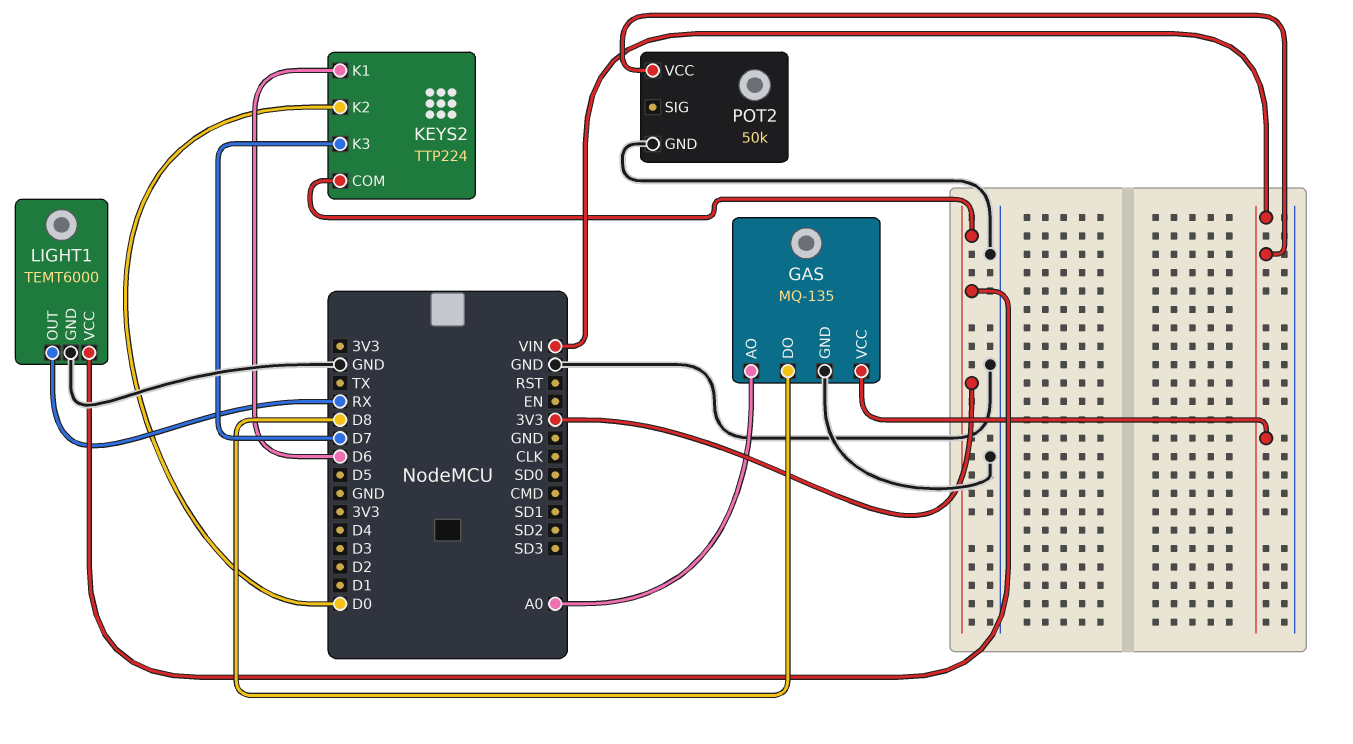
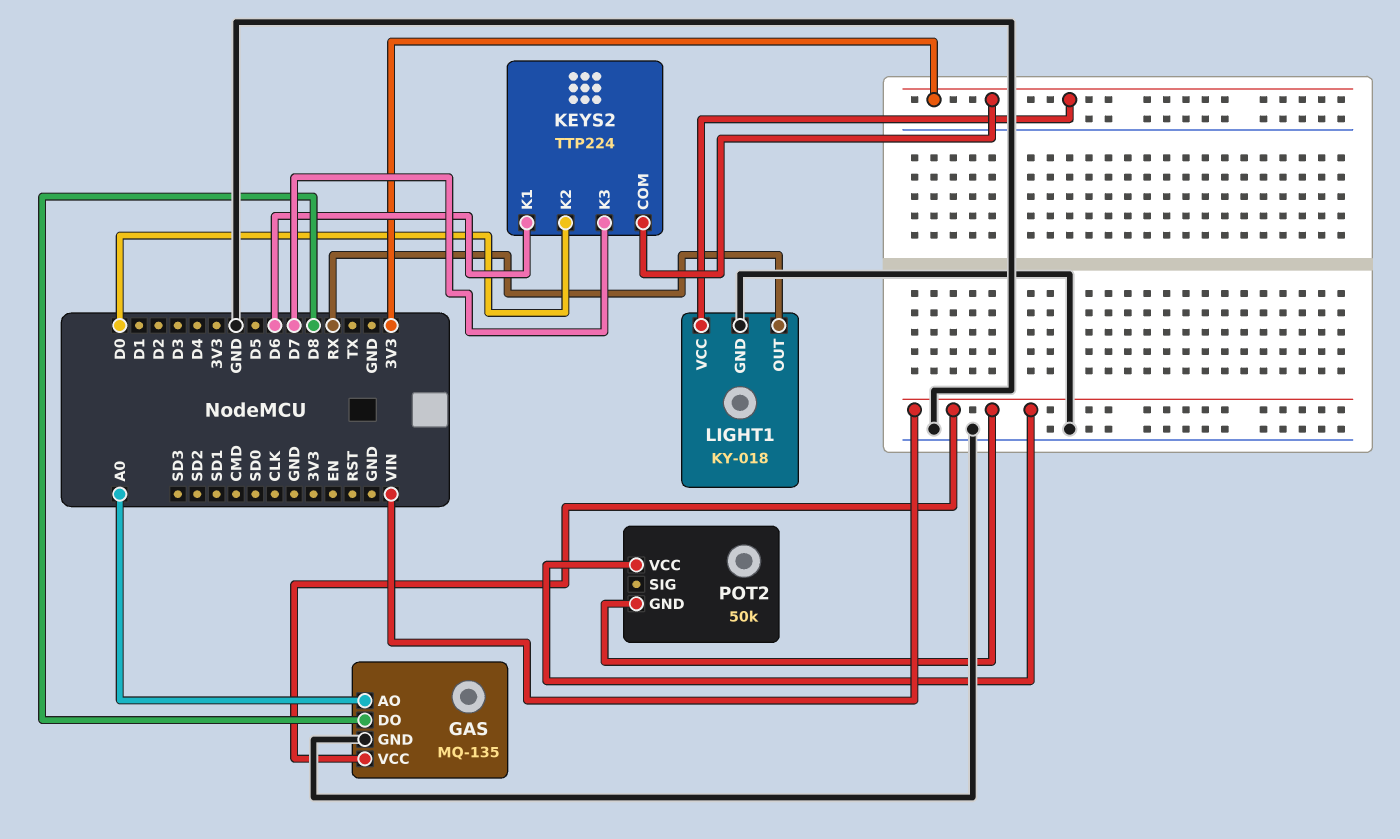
LIGHT1: TEMT6000 -> KY-018
POT2 pin GND: GND -> VIN

